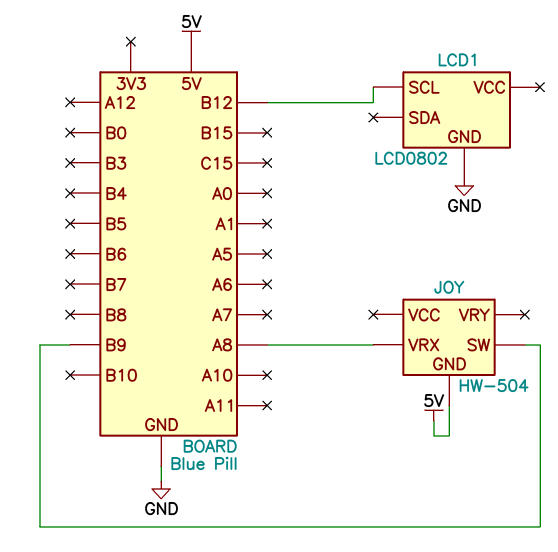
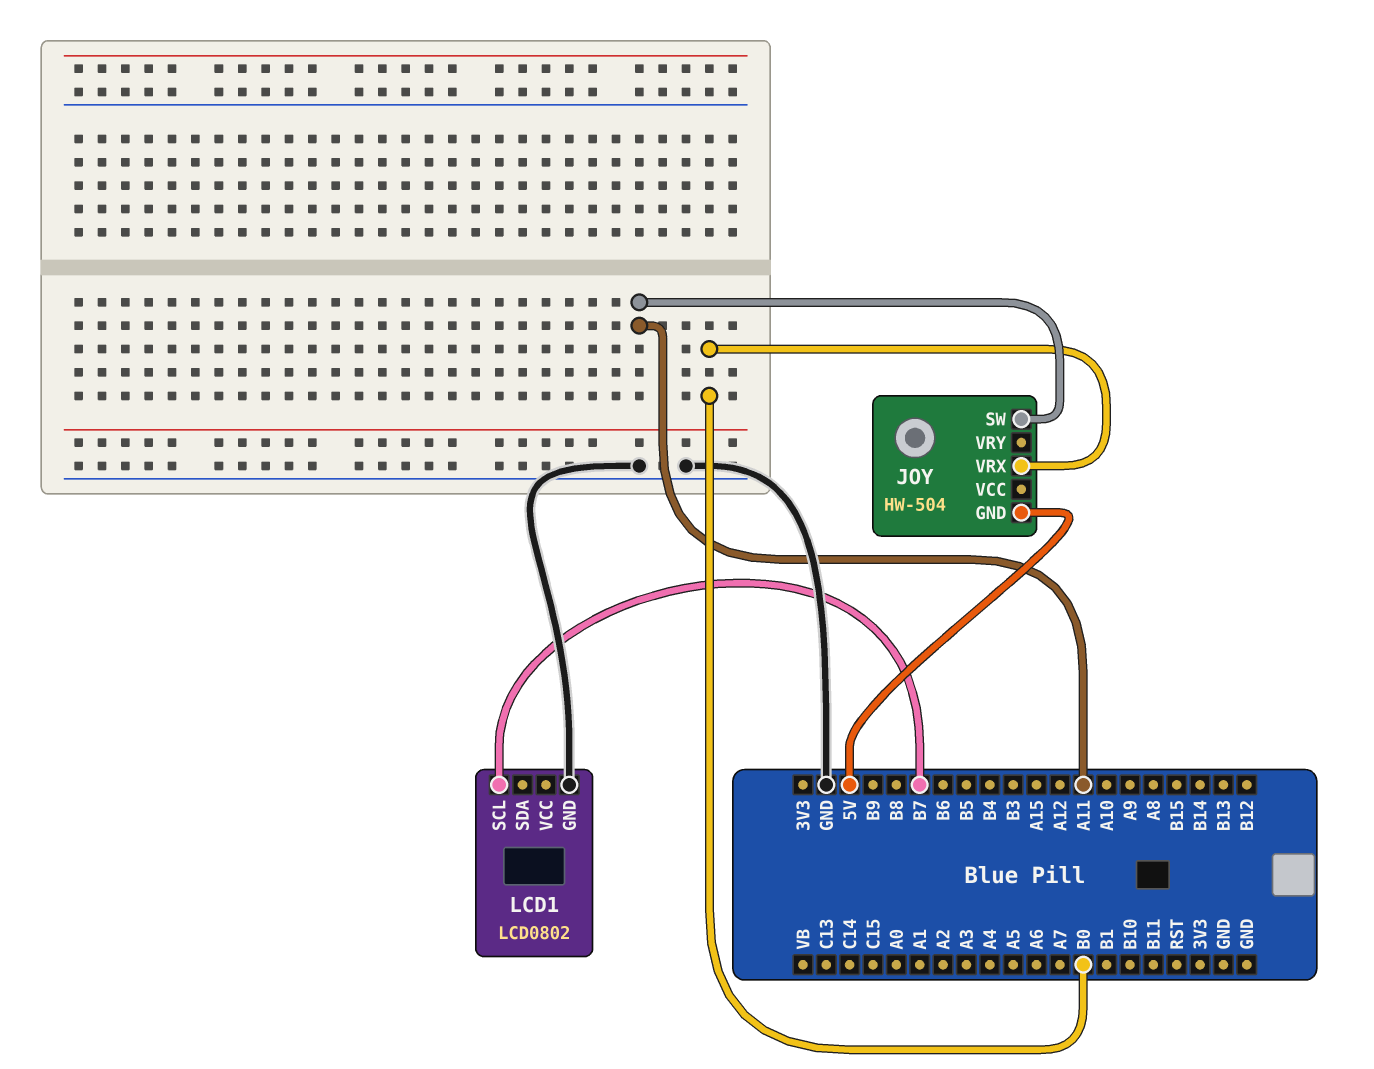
JOY pin SW: B9 -> A11
JOY pin VRX: A8 -> B0
LCD1 pin SCL: B12 -> B7

